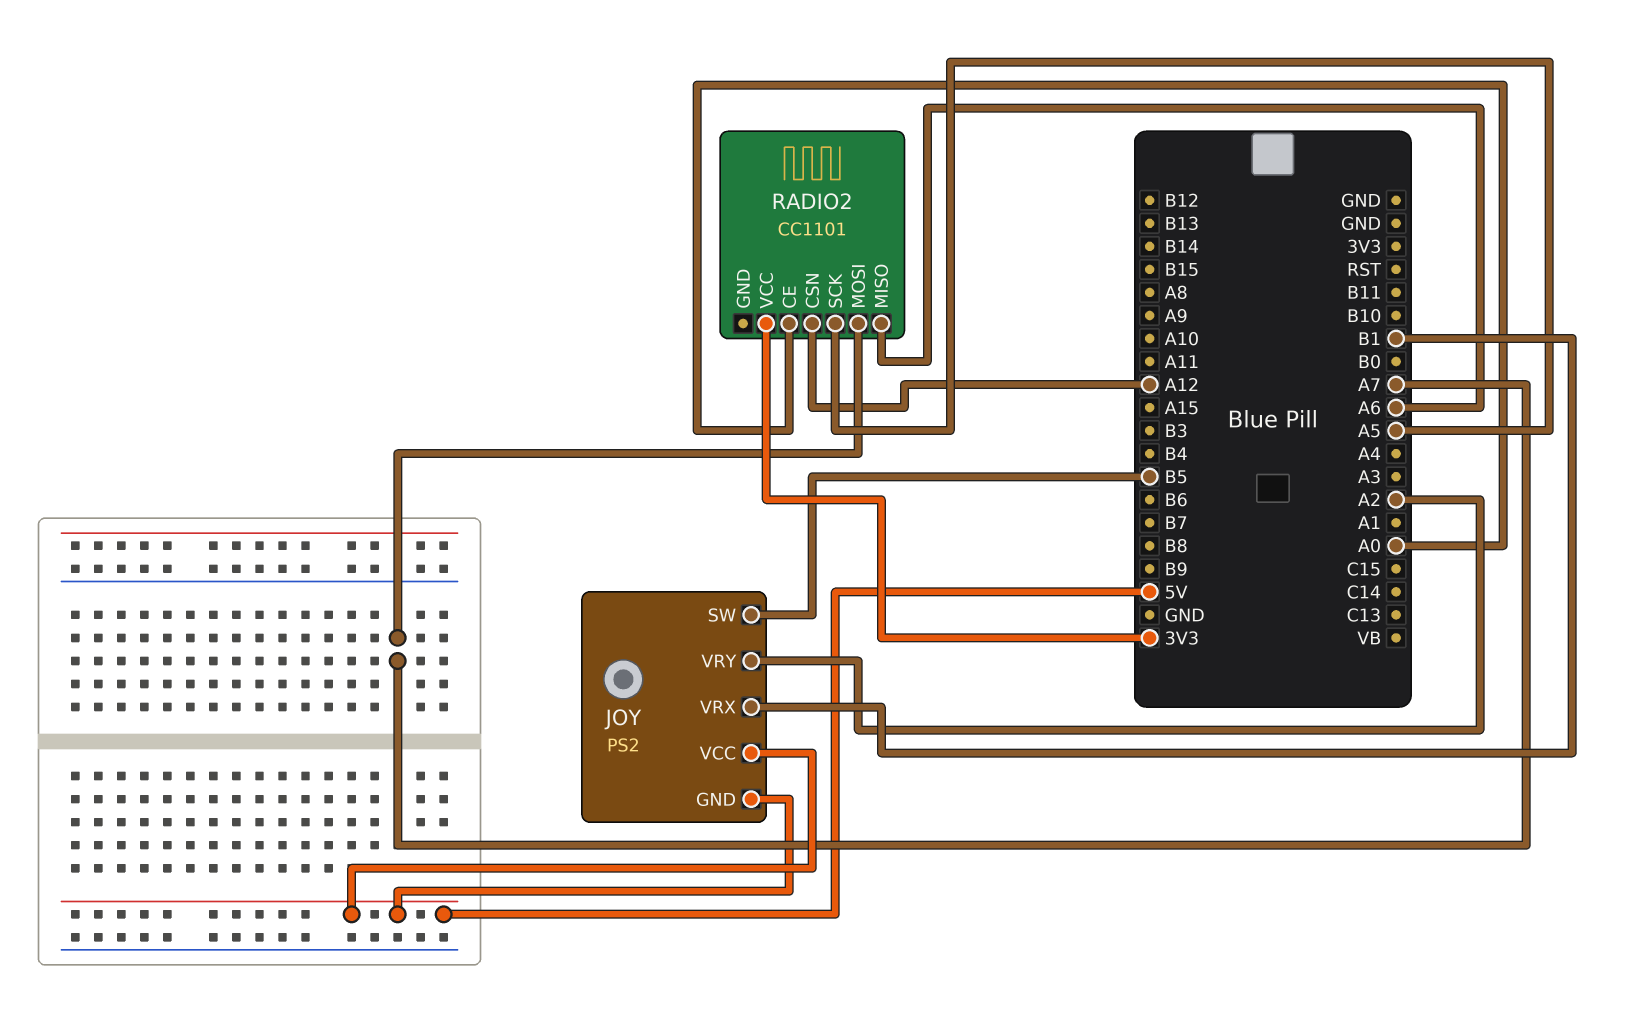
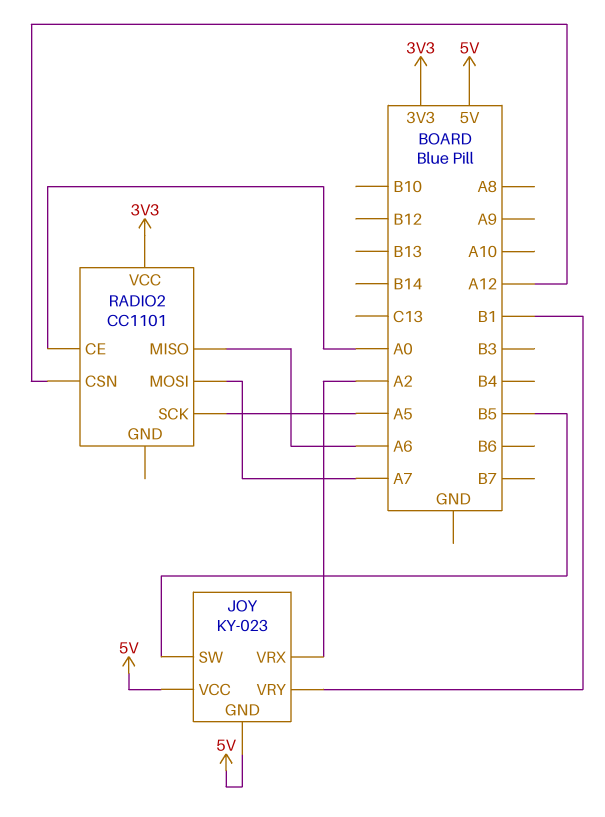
JOY: PS2 -> KY-023
JOY pin VRX: B1 -> A2
JOY pin VRY: A2 -> B1

